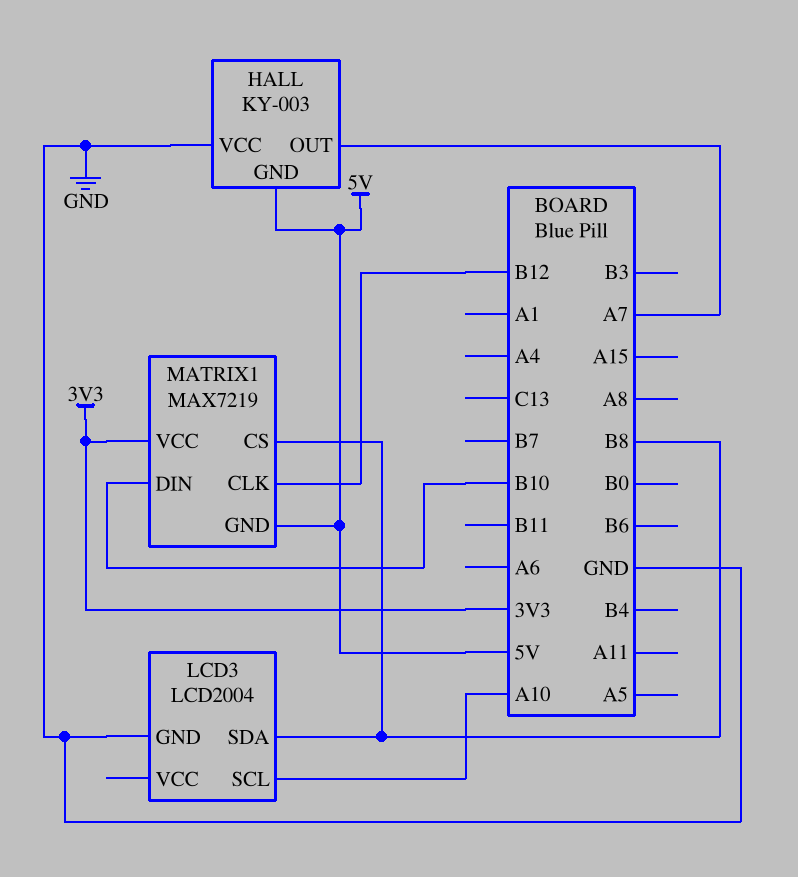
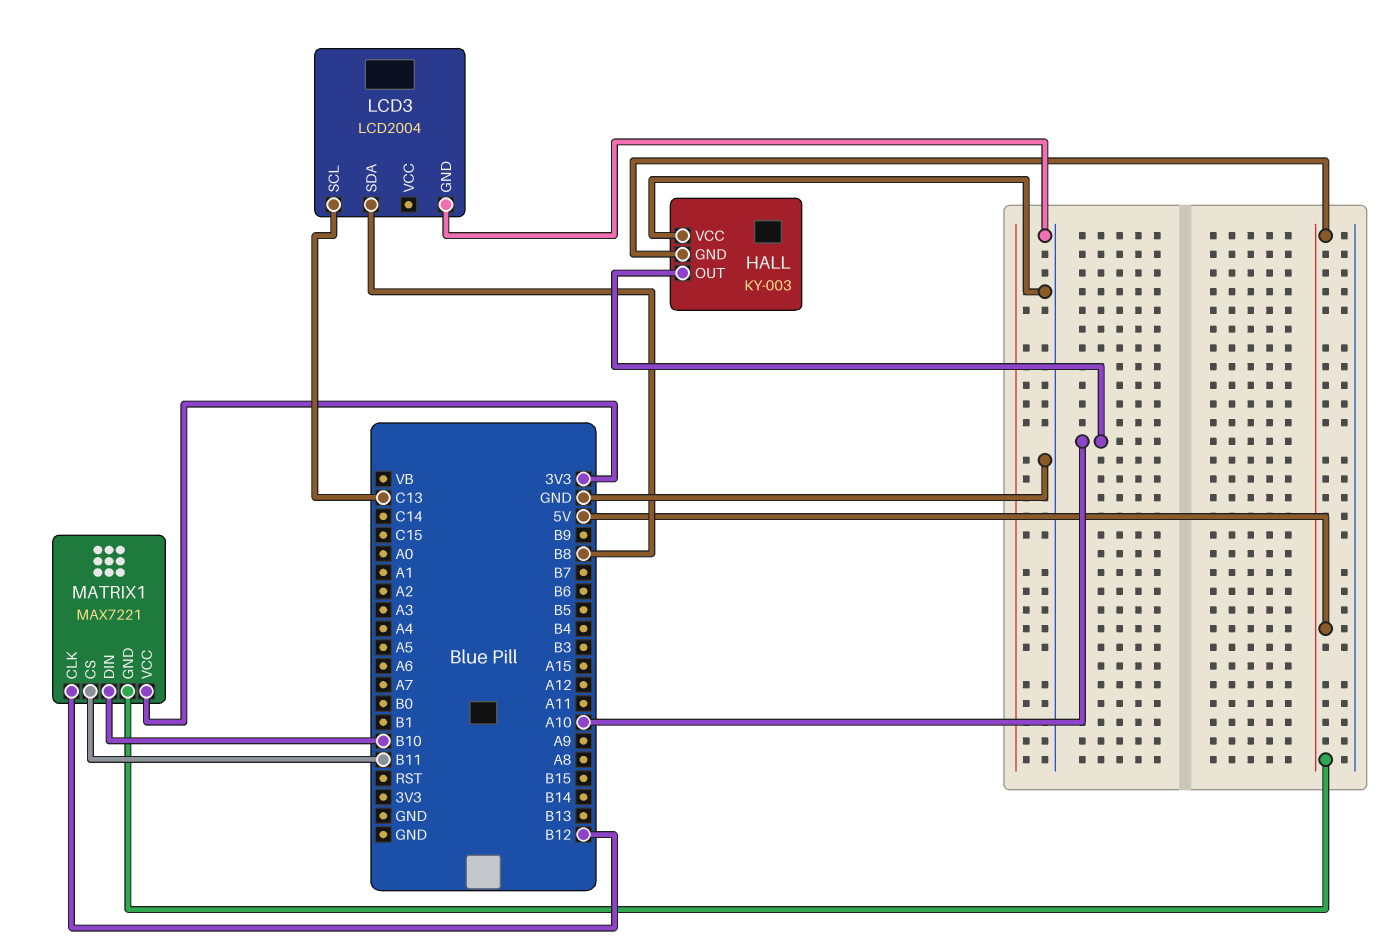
HALL pin OUT: A7 -> A10
LCD3 pin SCL: A10 -> C13
MATRIX1: MAX7219 -> MAX7221
MATRIX1 pin CS: B8 -> B11

